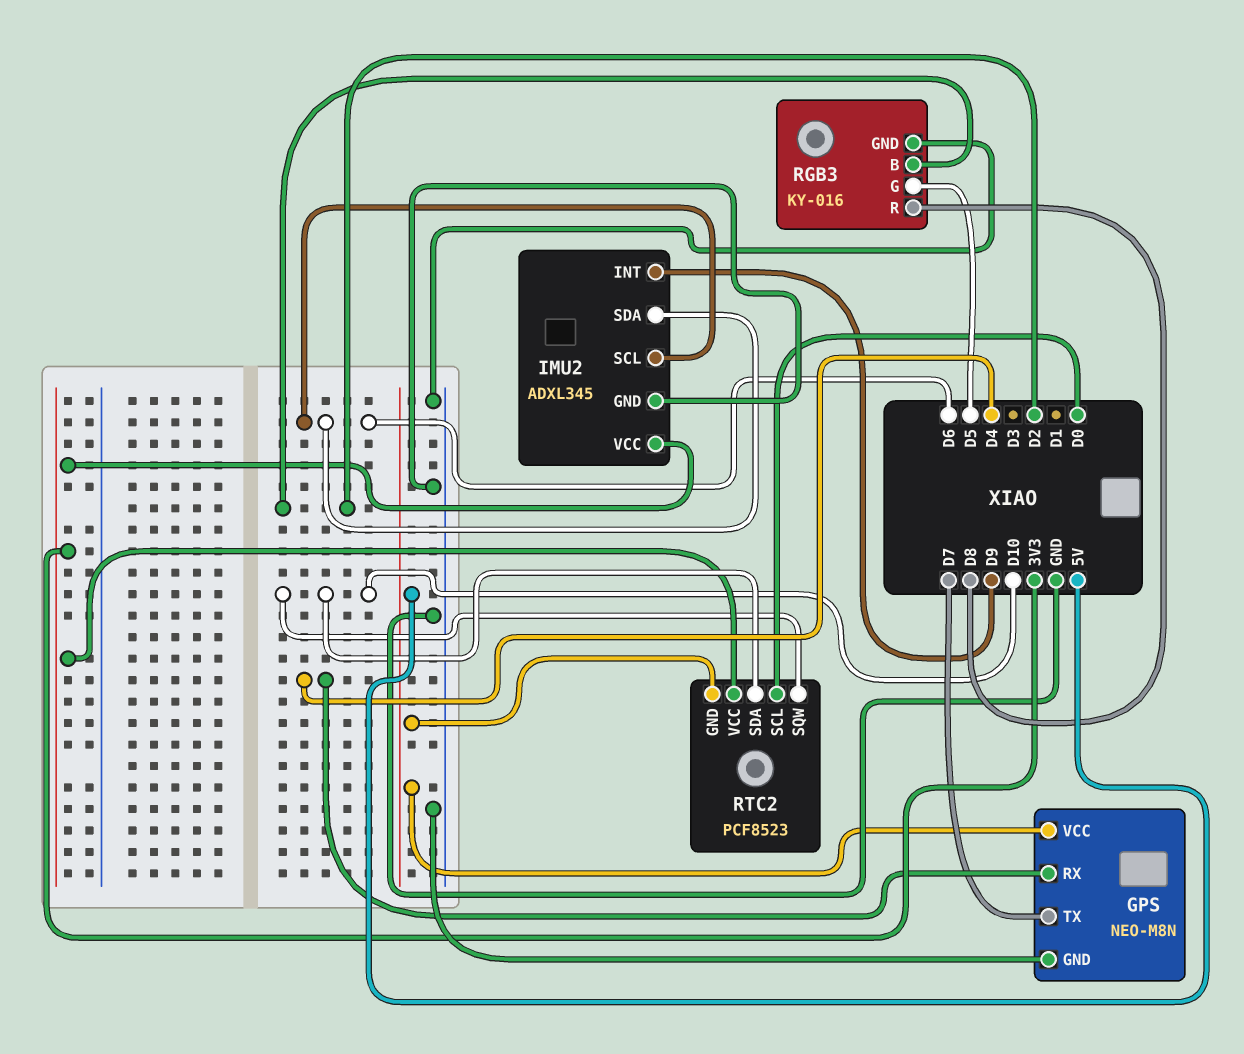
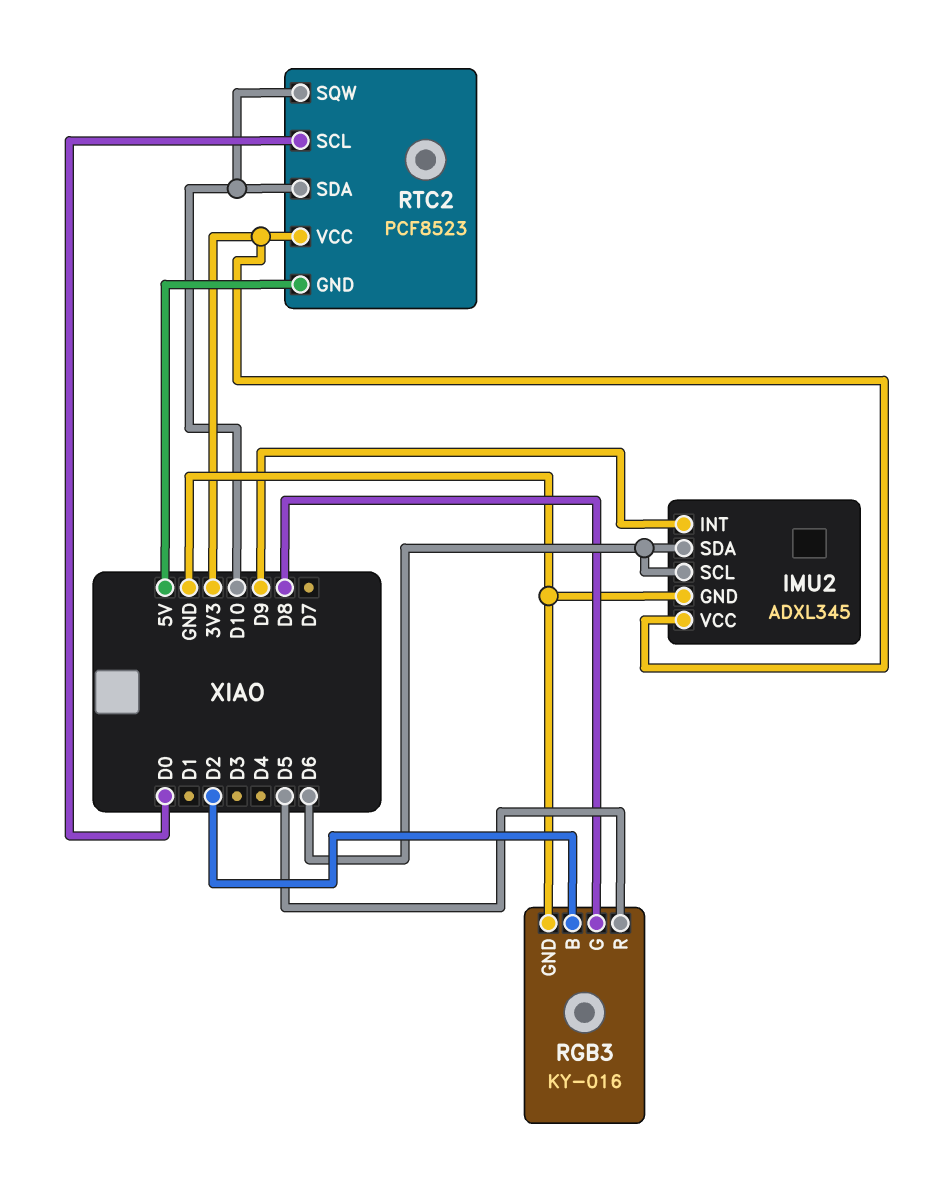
GPS: NEO-M8N -> none
GPS pin GND: GND -> none
GPS pin RX: D4 -> none
GPS pin TX: D7 -> none
GPS pin VCC: 5V -> none
RGB3 pin G: D5 -> D8
RGB3 pin R: D8 -> D5

